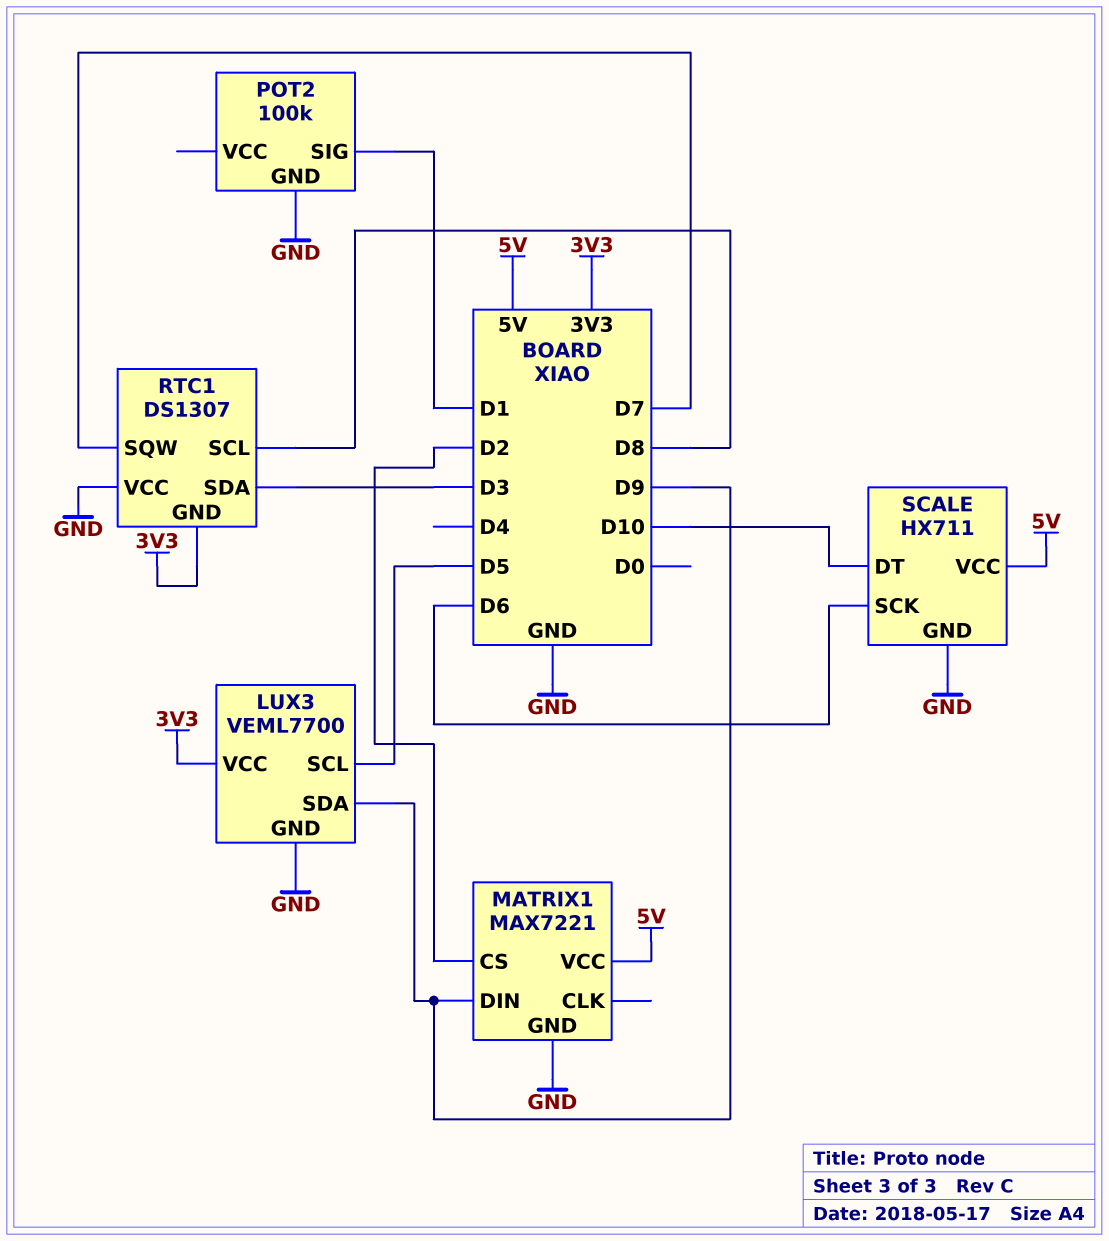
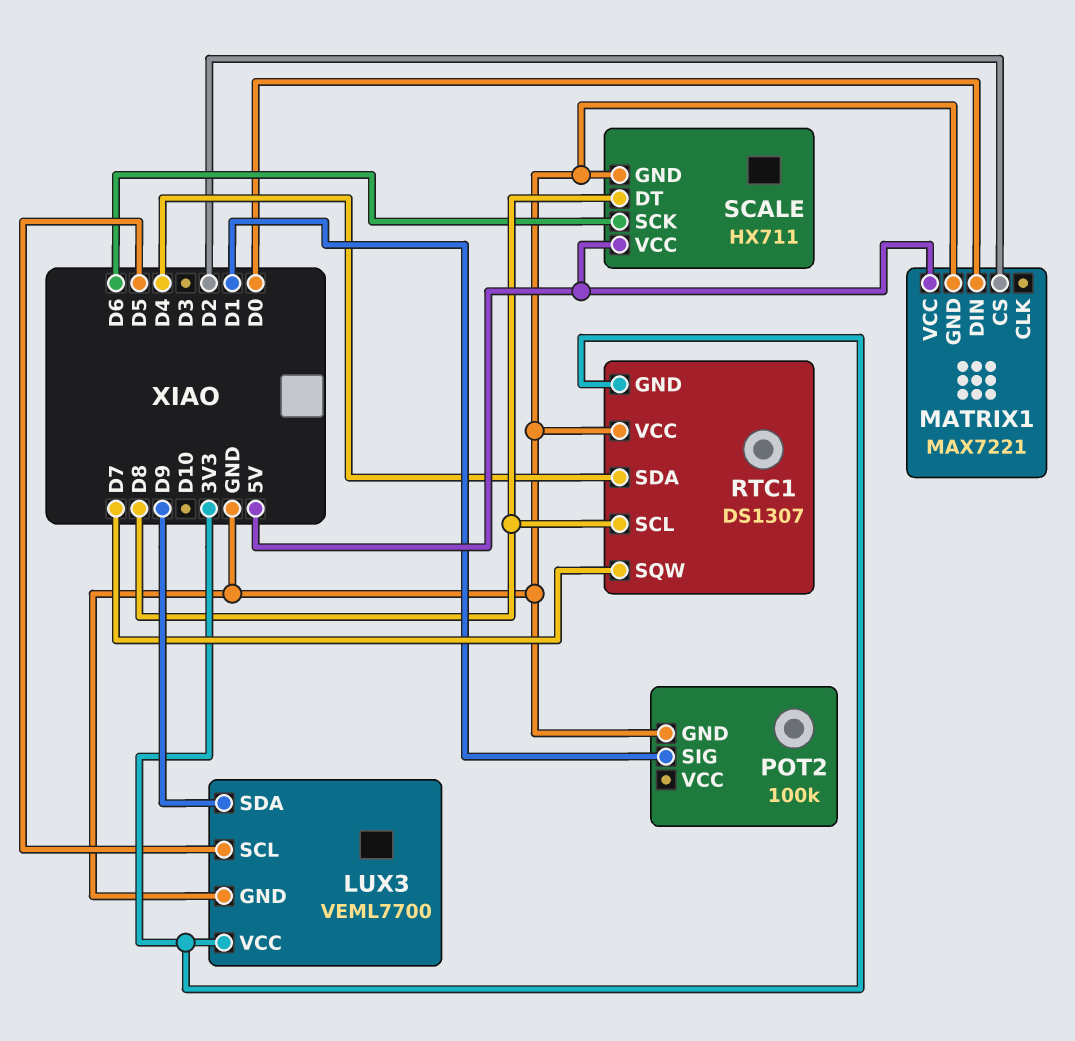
MATRIX1 pin DIN: D9 -> D0
RTC1 pin SDA: D3 -> D4
SCALE pin DT: D10 -> D8

